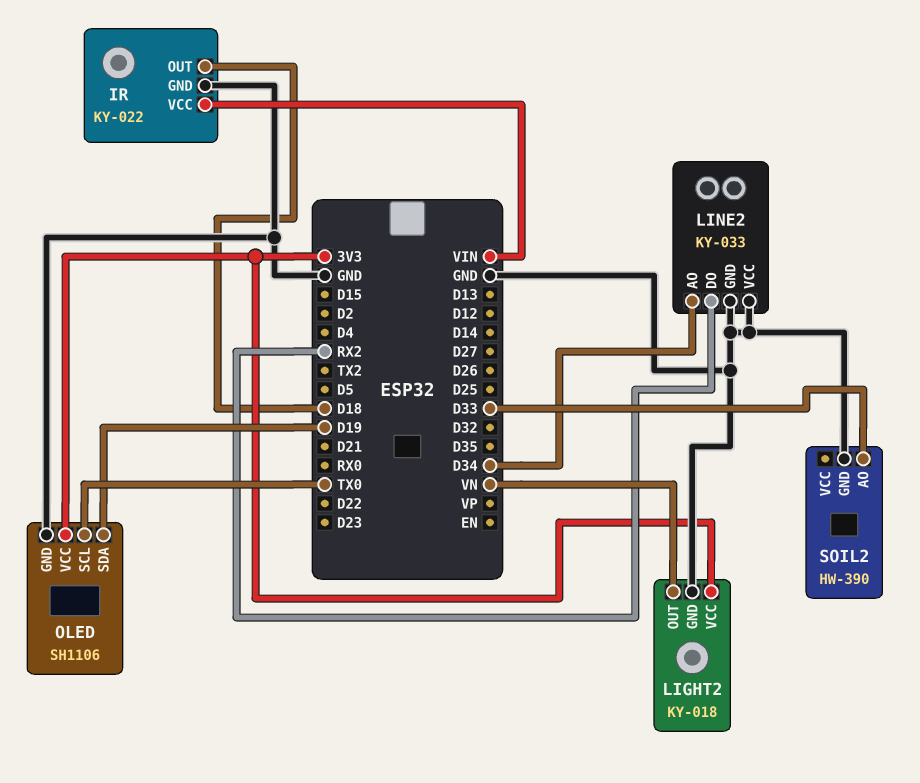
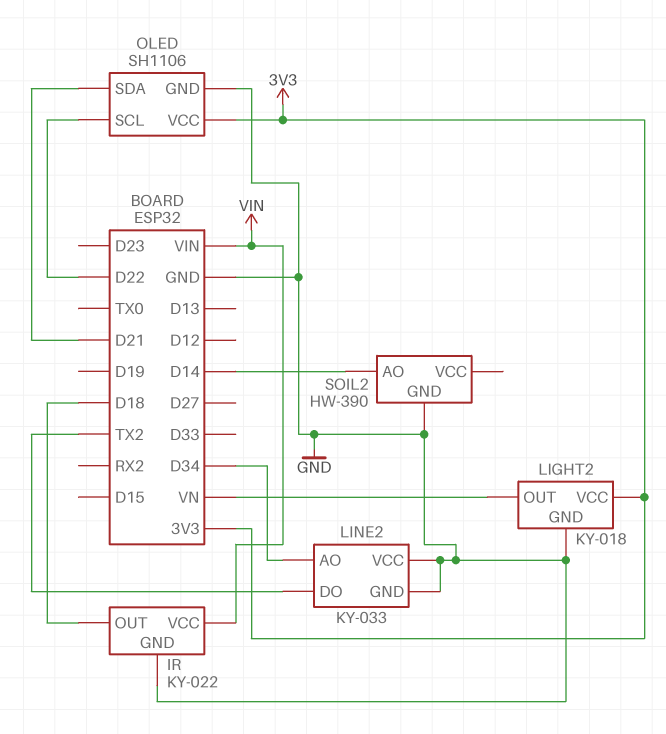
LINE2 pin DO: RX2 -> TX2
OLED pin SCL: TX0 -> D22
OLED pin SDA: D19 -> D21
SOIL2 pin AO: D33 -> D14

